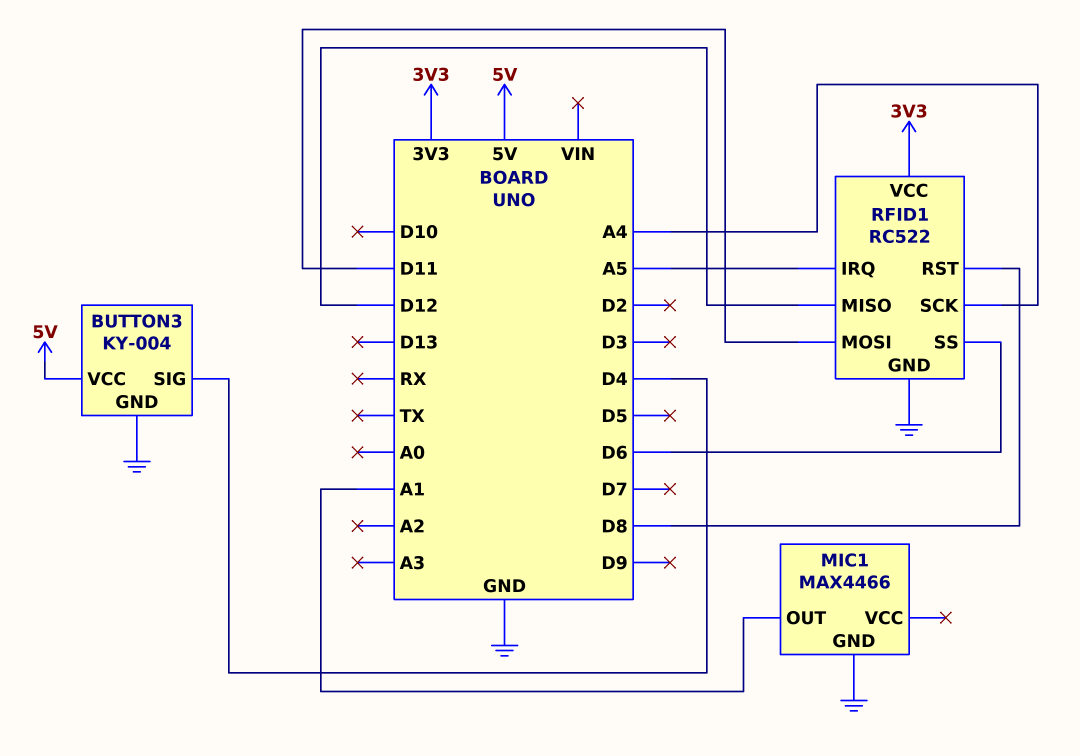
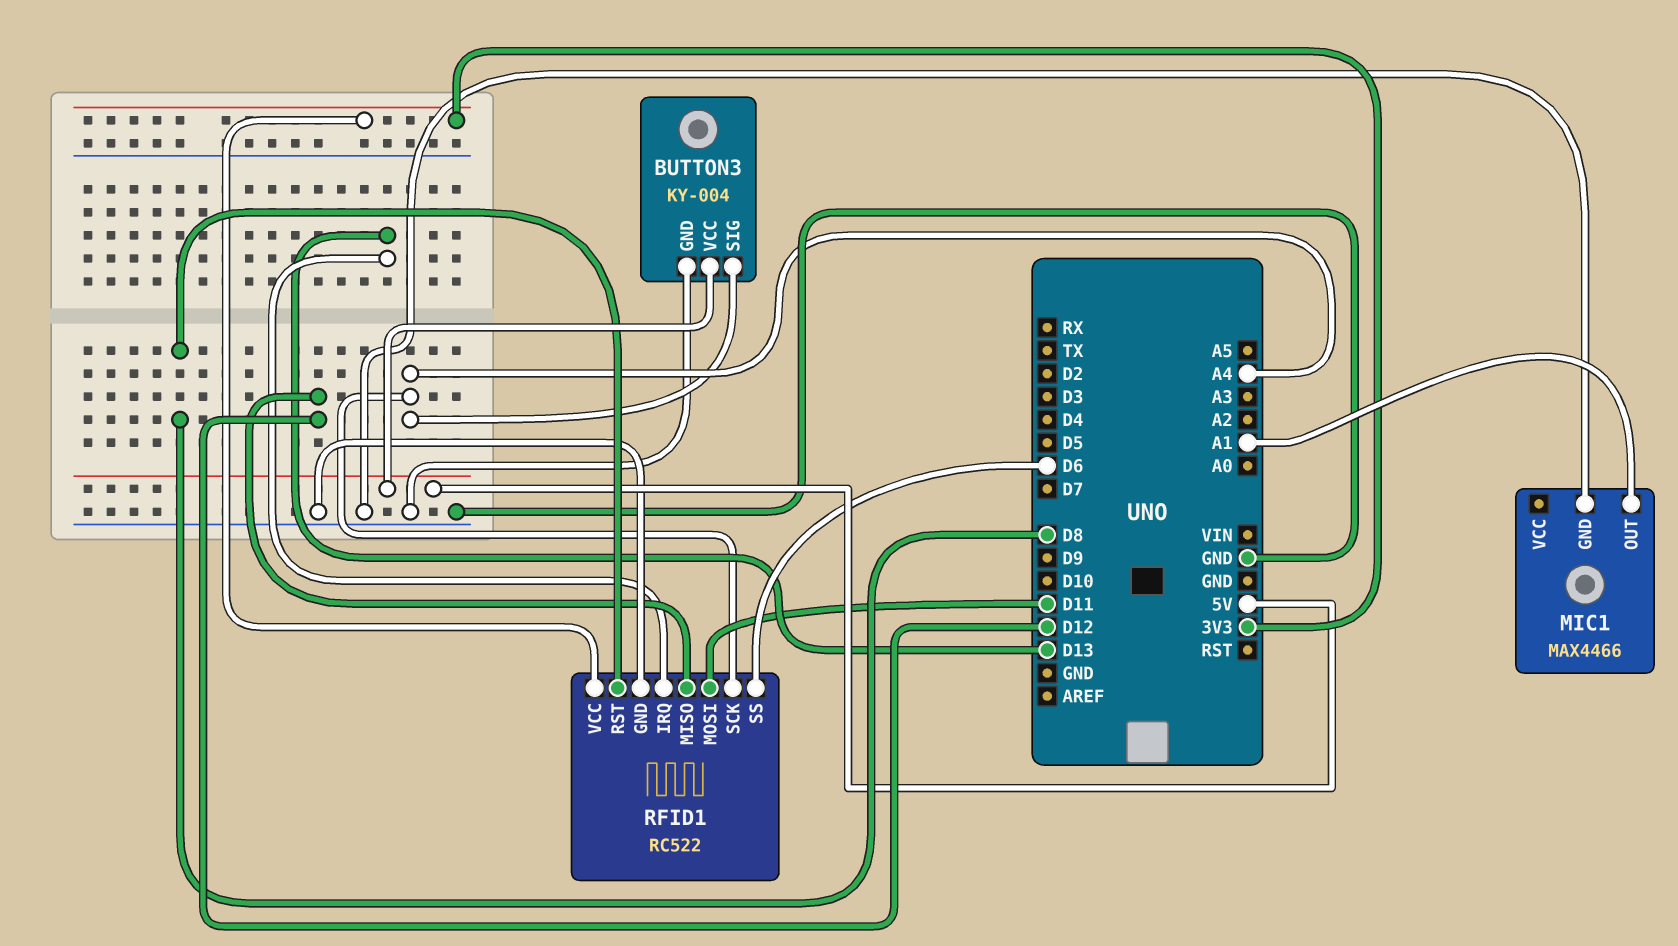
BUTTON3 pin SIG: D4 -> A4
RFID1 pin IRQ: A5 -> D13

